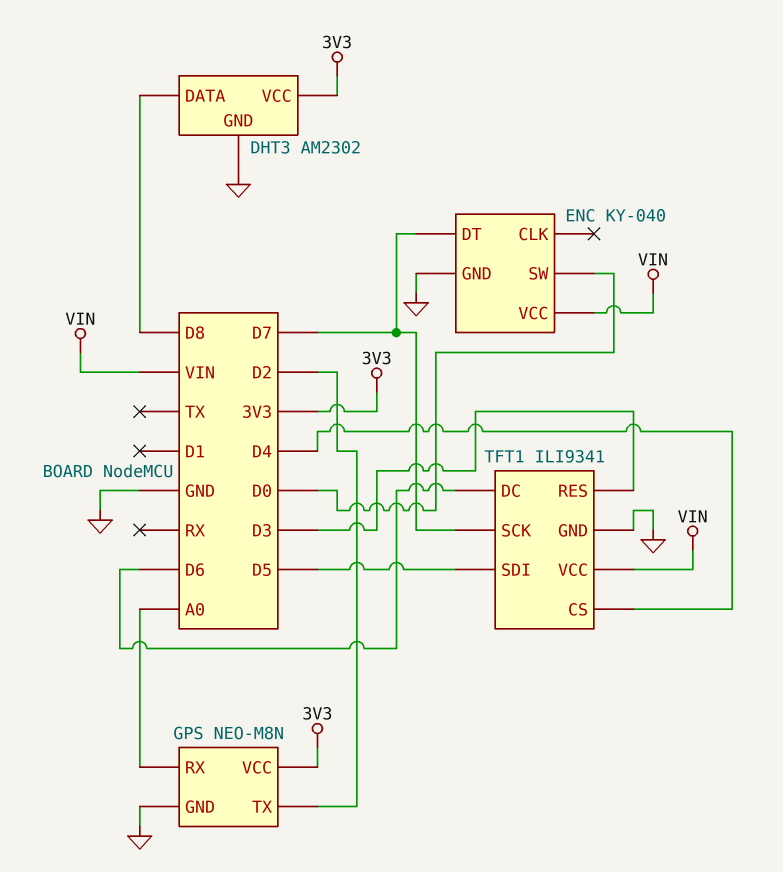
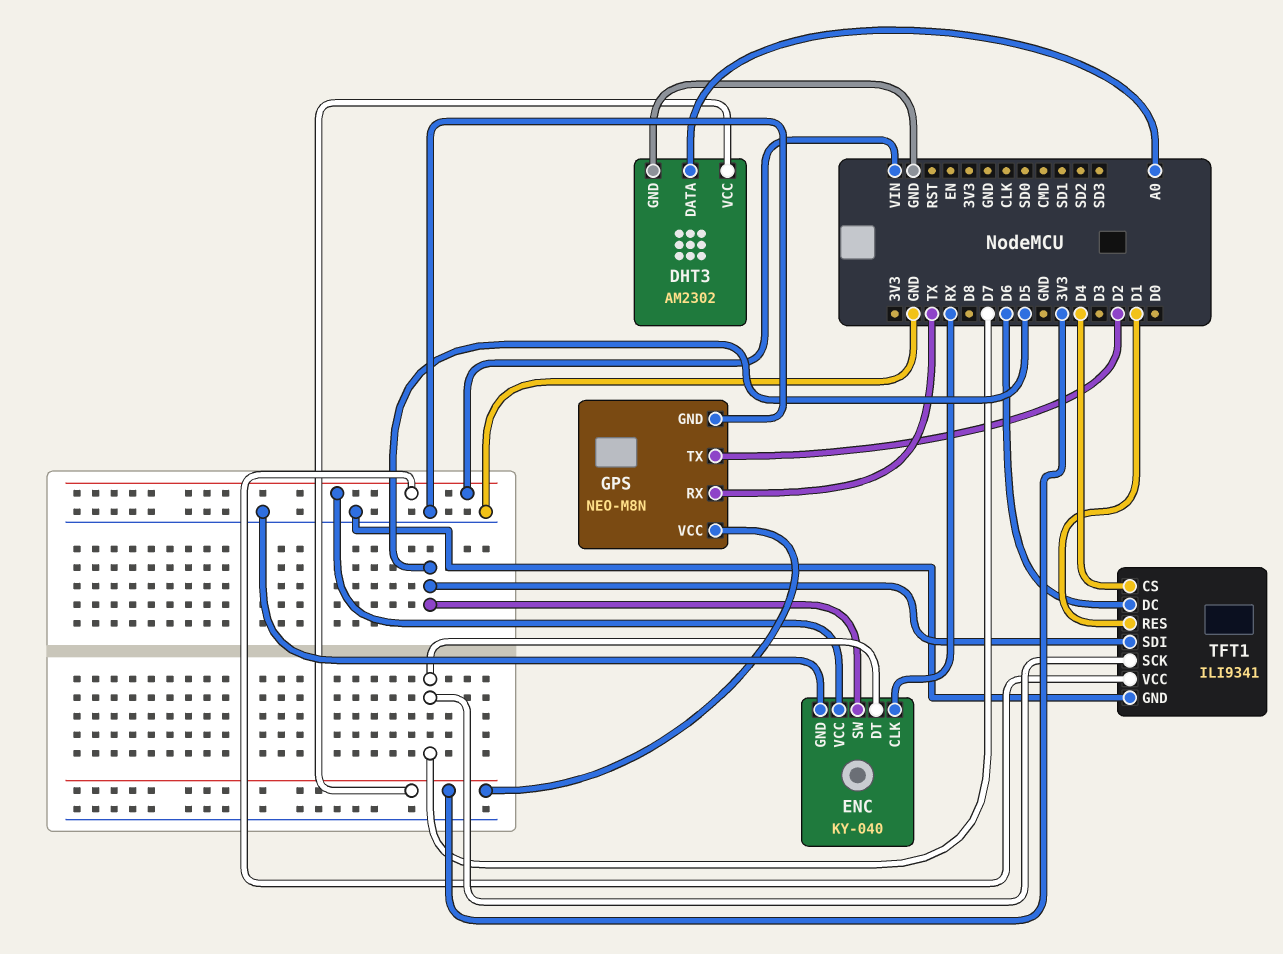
DHT3 pin DATA: D8 -> A0
ENC pin CLK: none -> RX
ENC pin SW: D0 -> D5
GPS pin RX: A0 -> TX
TFT1 pin RES: D3 -> D1

